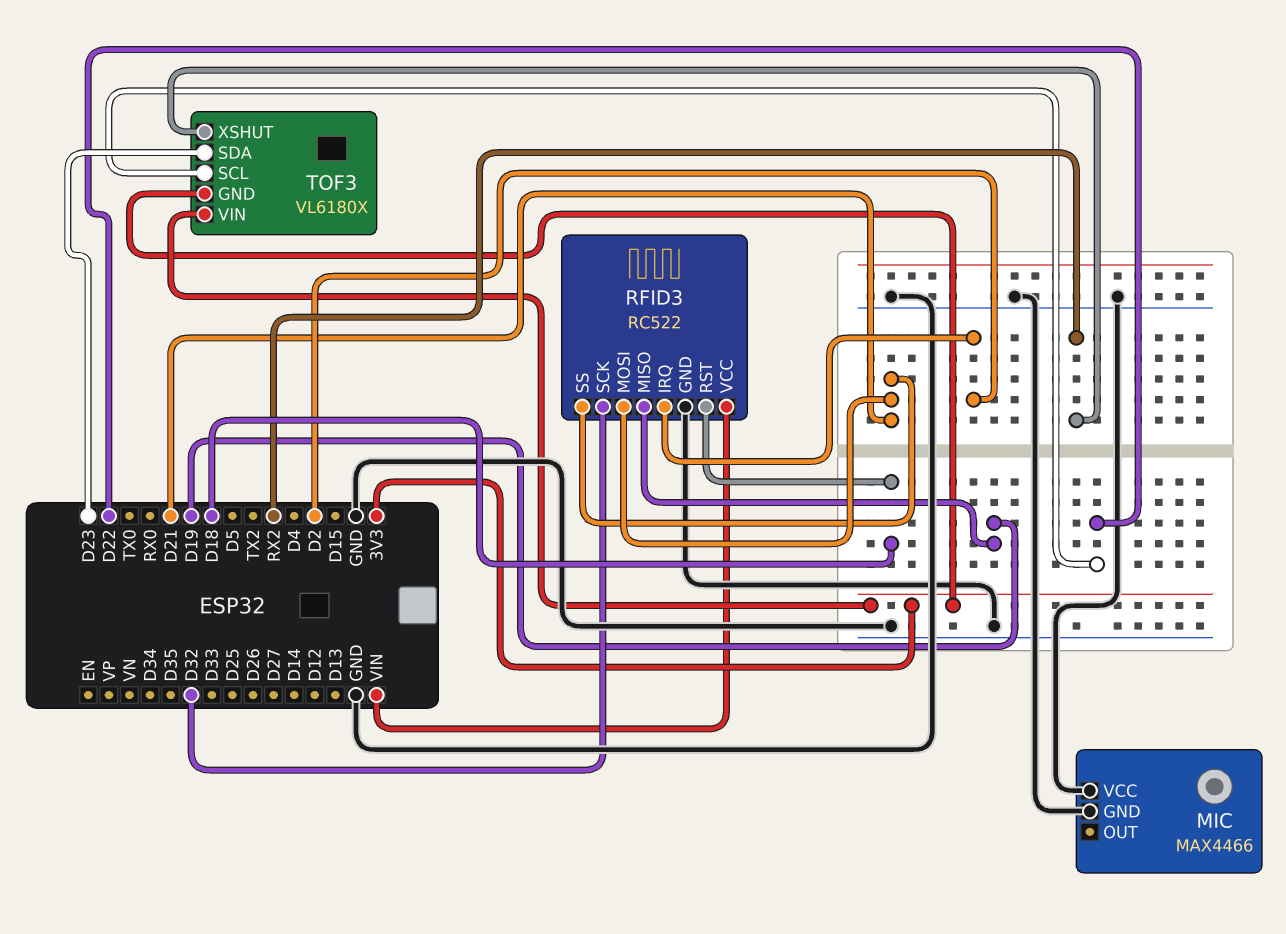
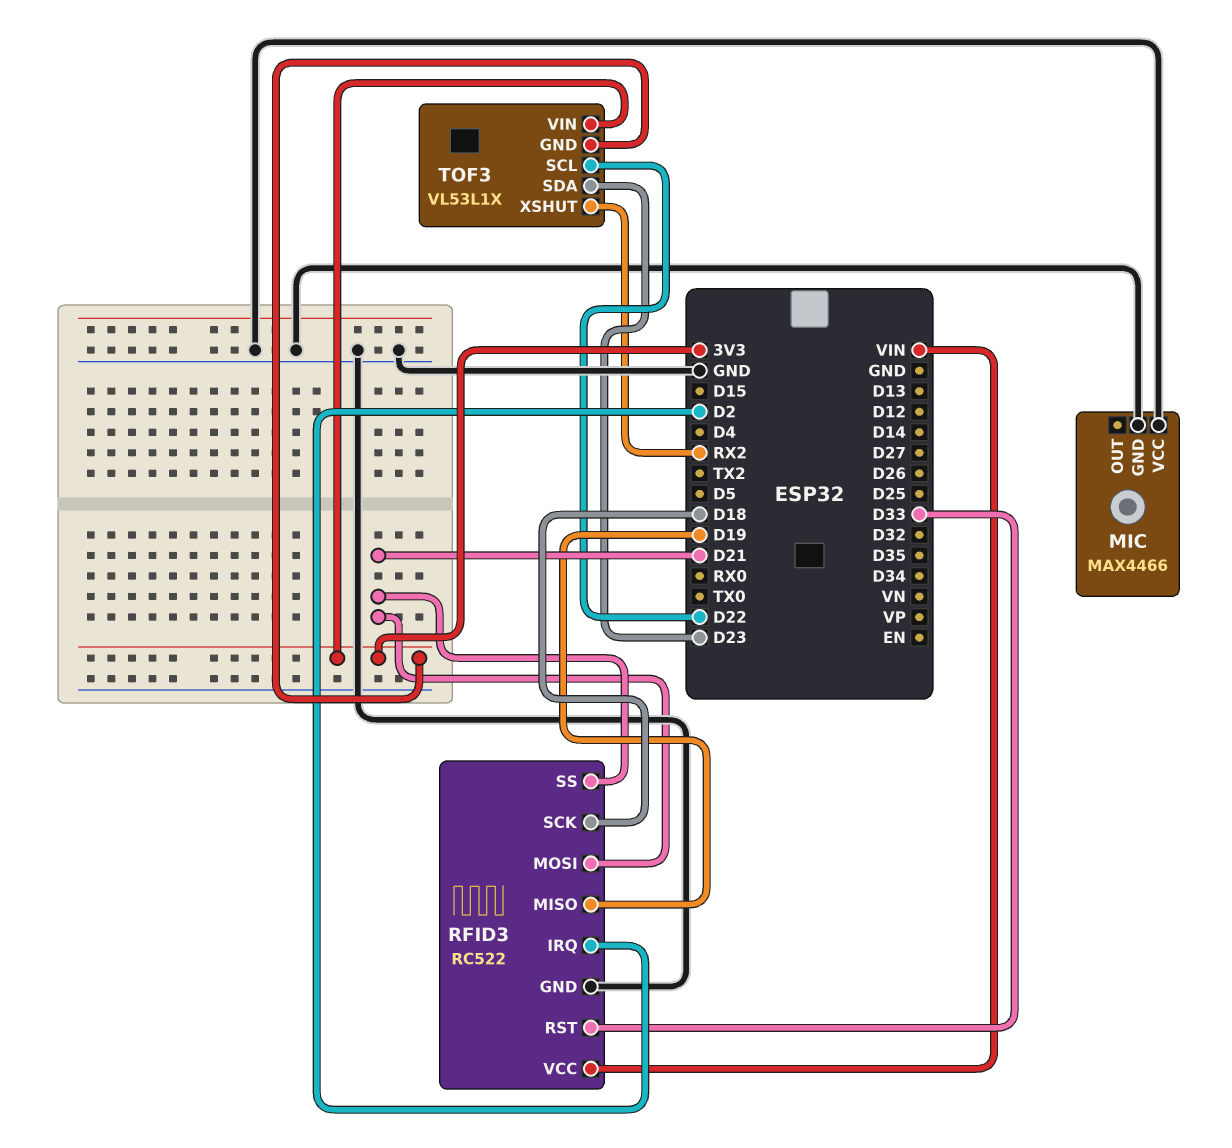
RFID3 pin RST: D18 -> D33
RFID3 pin SCK: D32 -> D18
TOF3: VL6180X -> VL53L1X

